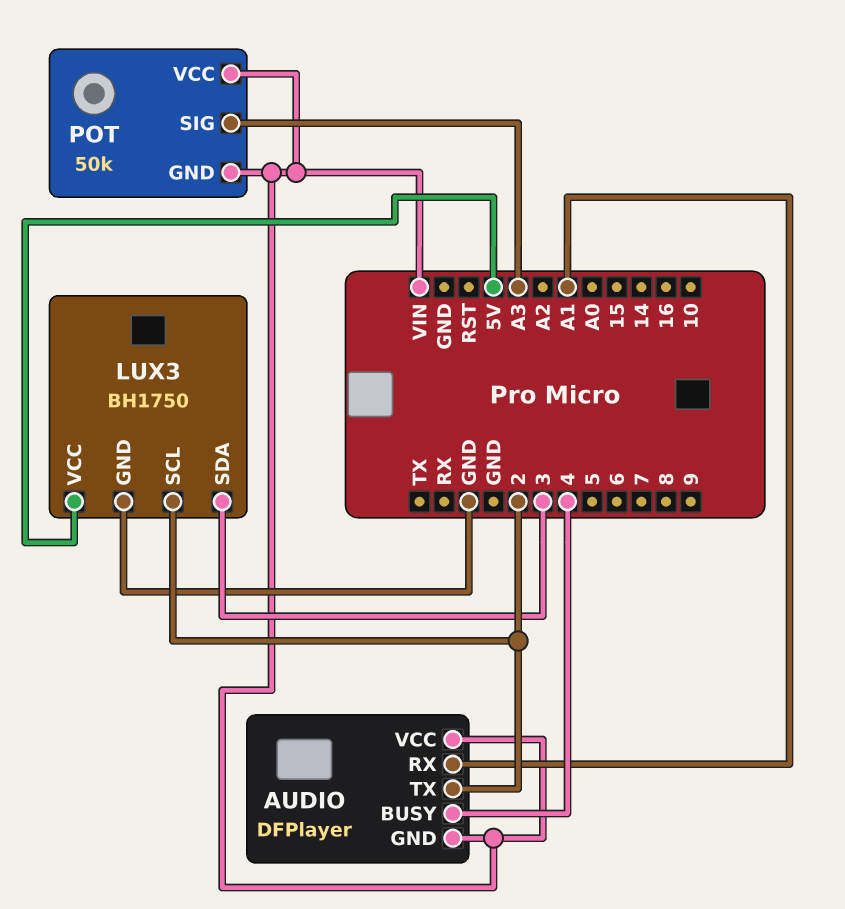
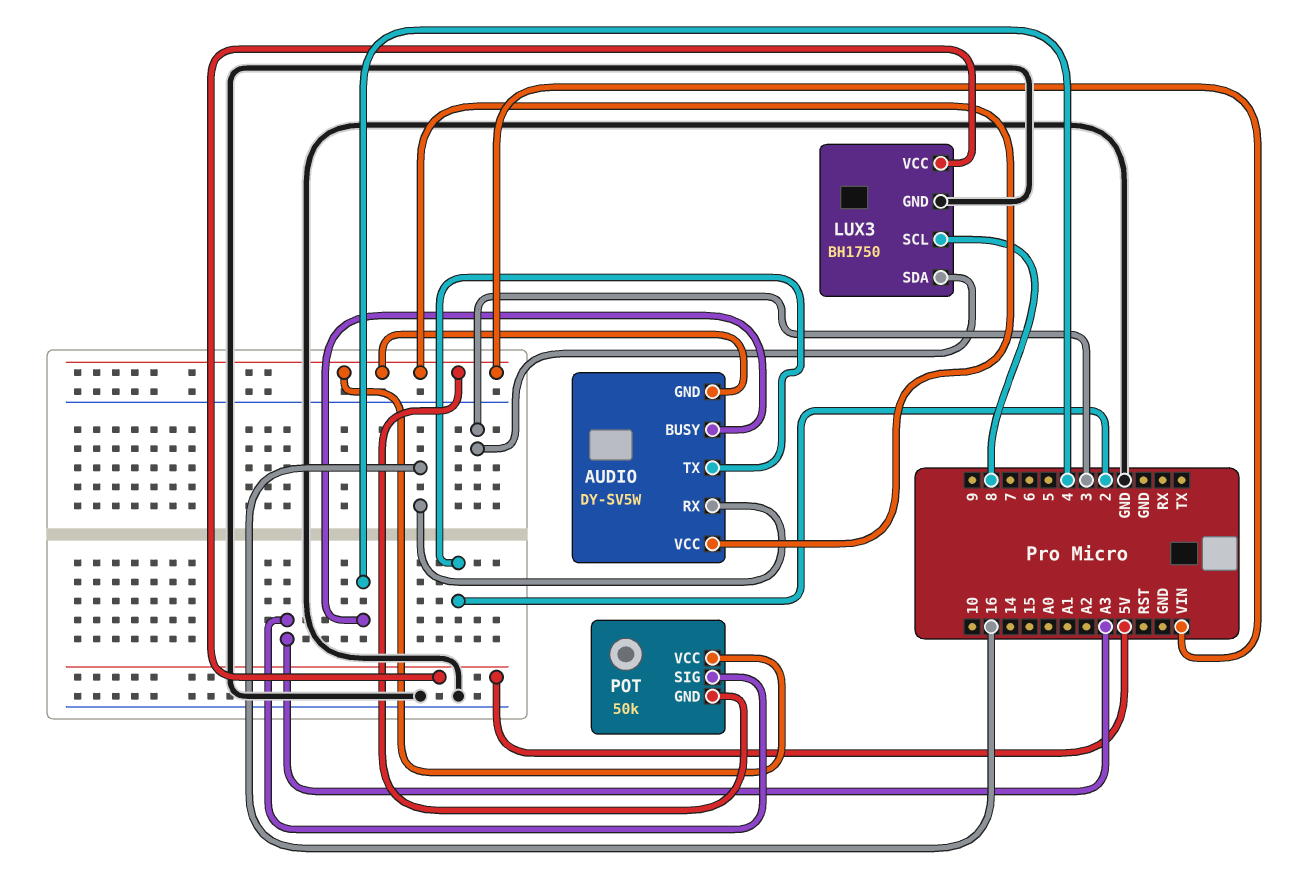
AUDIO: DFPlayer -> DY-SV5W
AUDIO pin RX: A1 -> 16
LUX3 pin SCL: 2 -> 8

